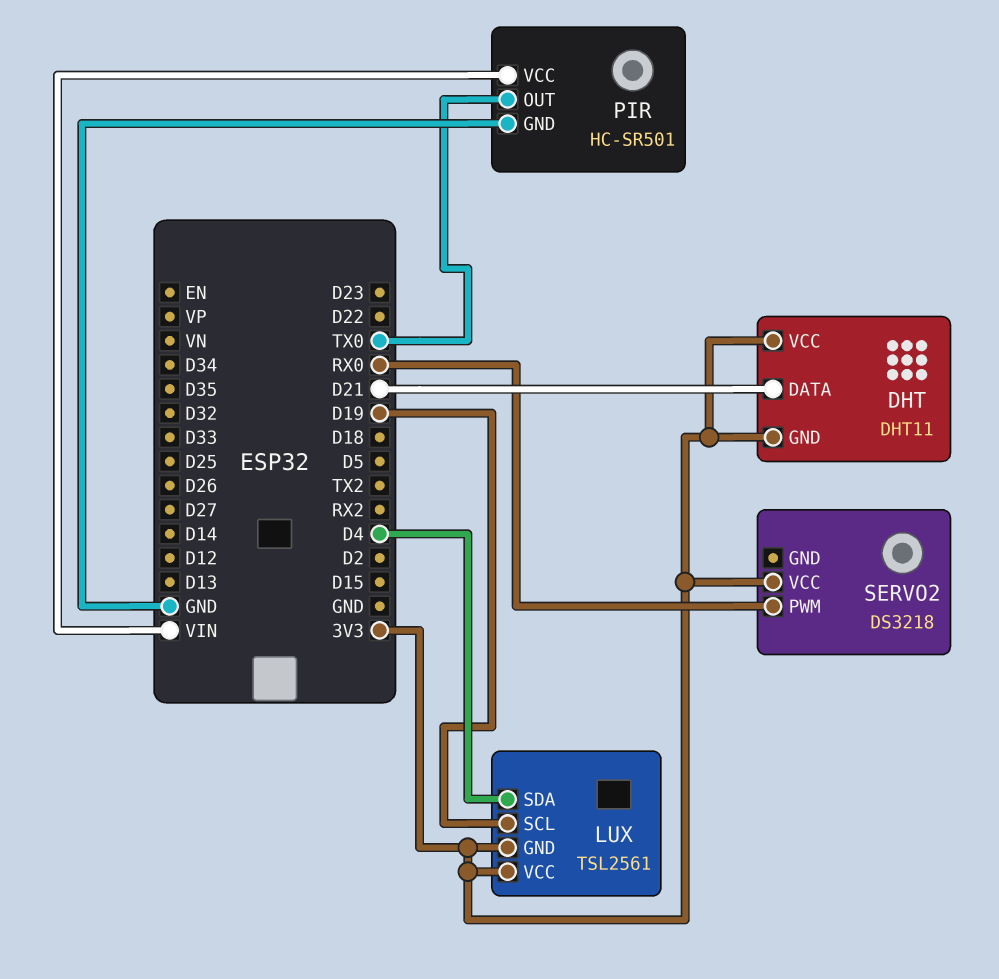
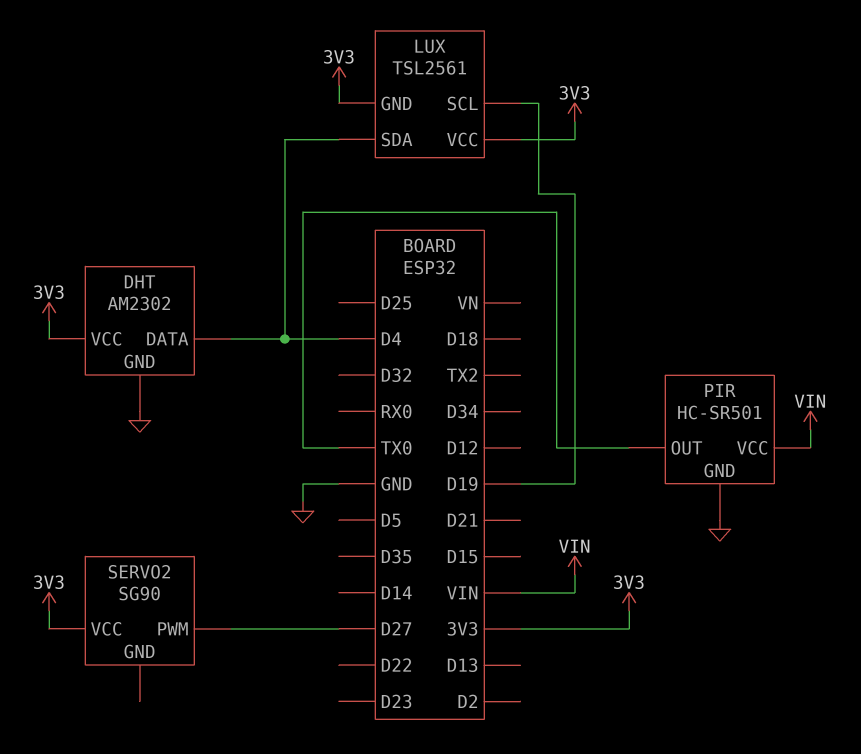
DHT: DHT11 -> AM2302
DHT pin DATA: D21 -> D4
DHT pin GND: 3V3 -> GND
SERVO2: DS3218 -> SG90
SERVO2 pin PWM: RX0 -> D27

